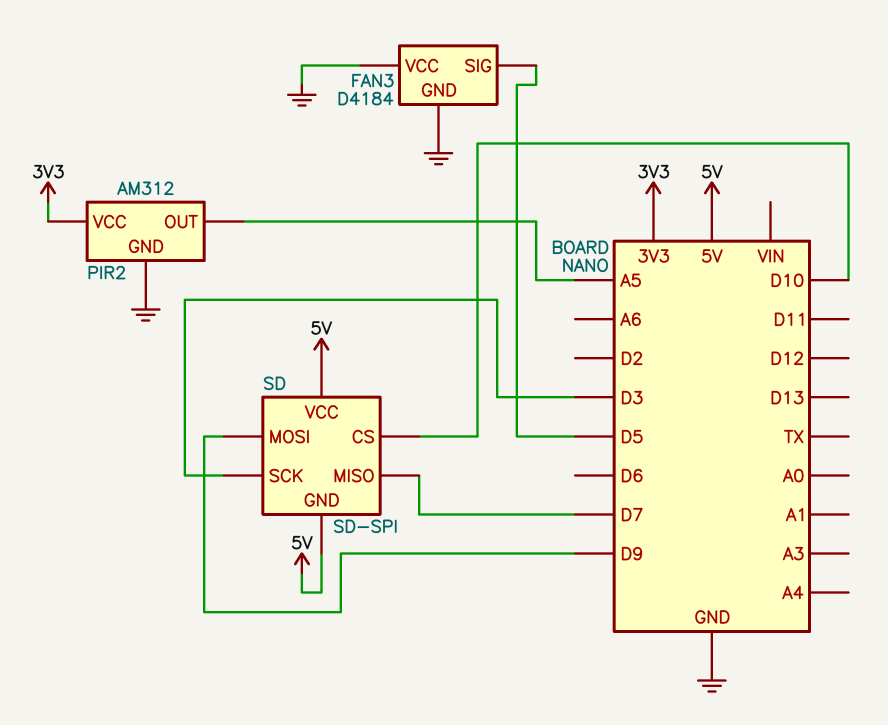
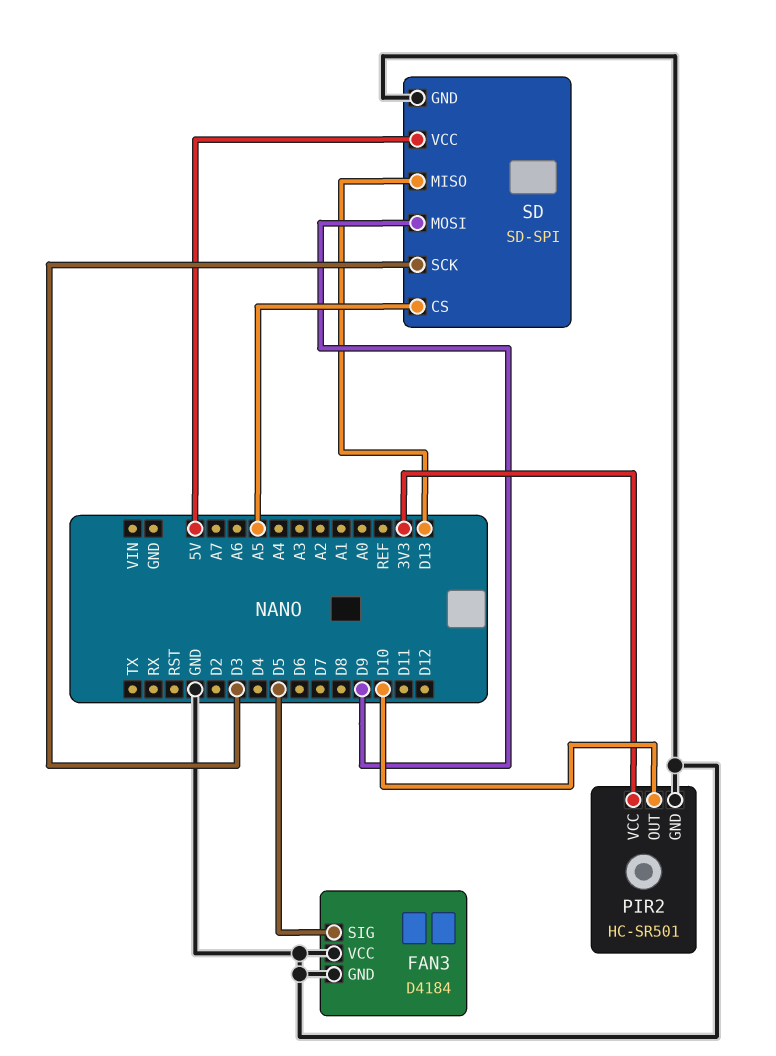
PIR2: AM312 -> HC-SR501
PIR2 pin OUT: A5 -> D10
SD pin CS: D10 -> A5
SD pin GND: 5V -> GND
SD pin MISO: D7 -> D13

